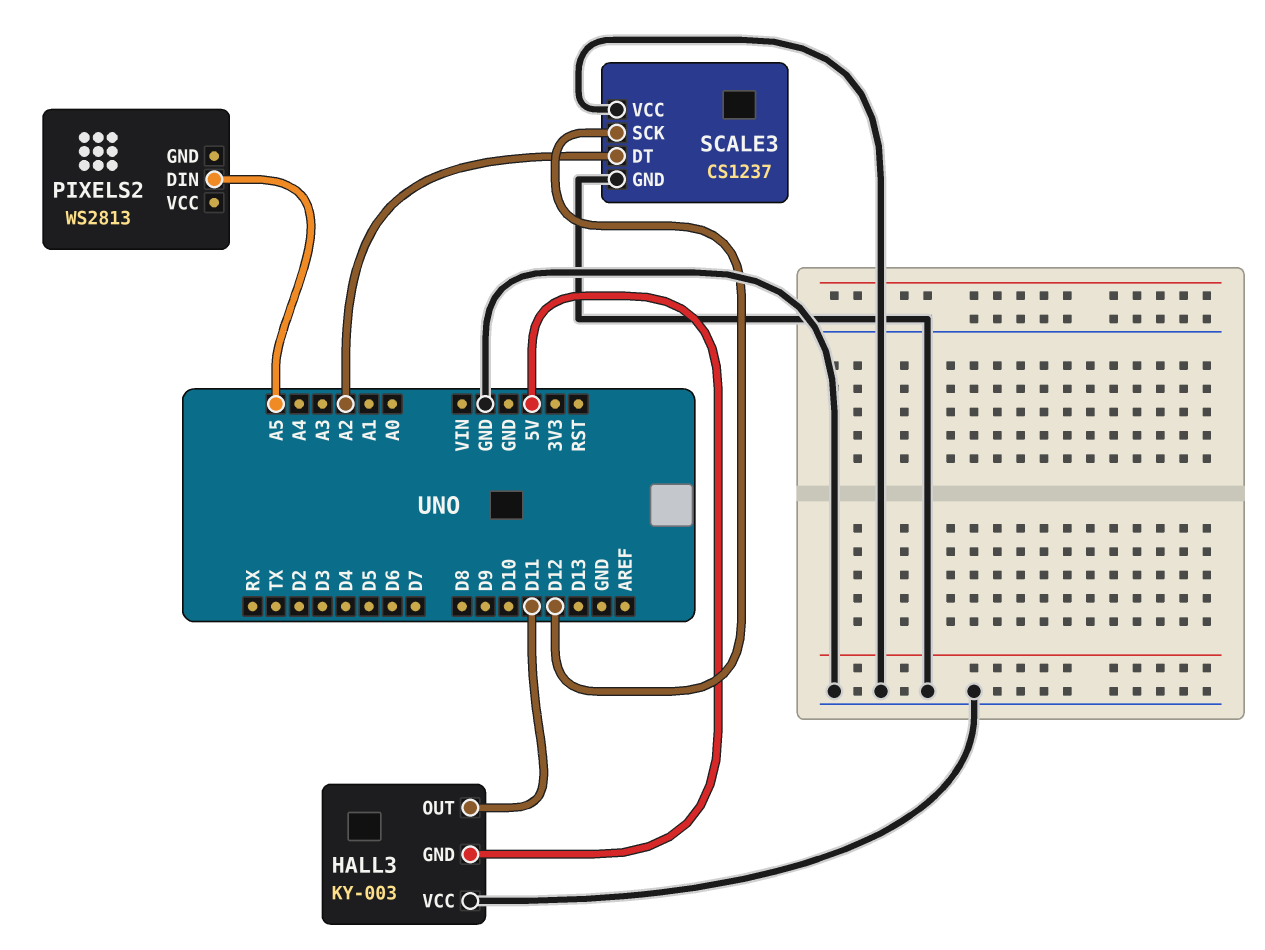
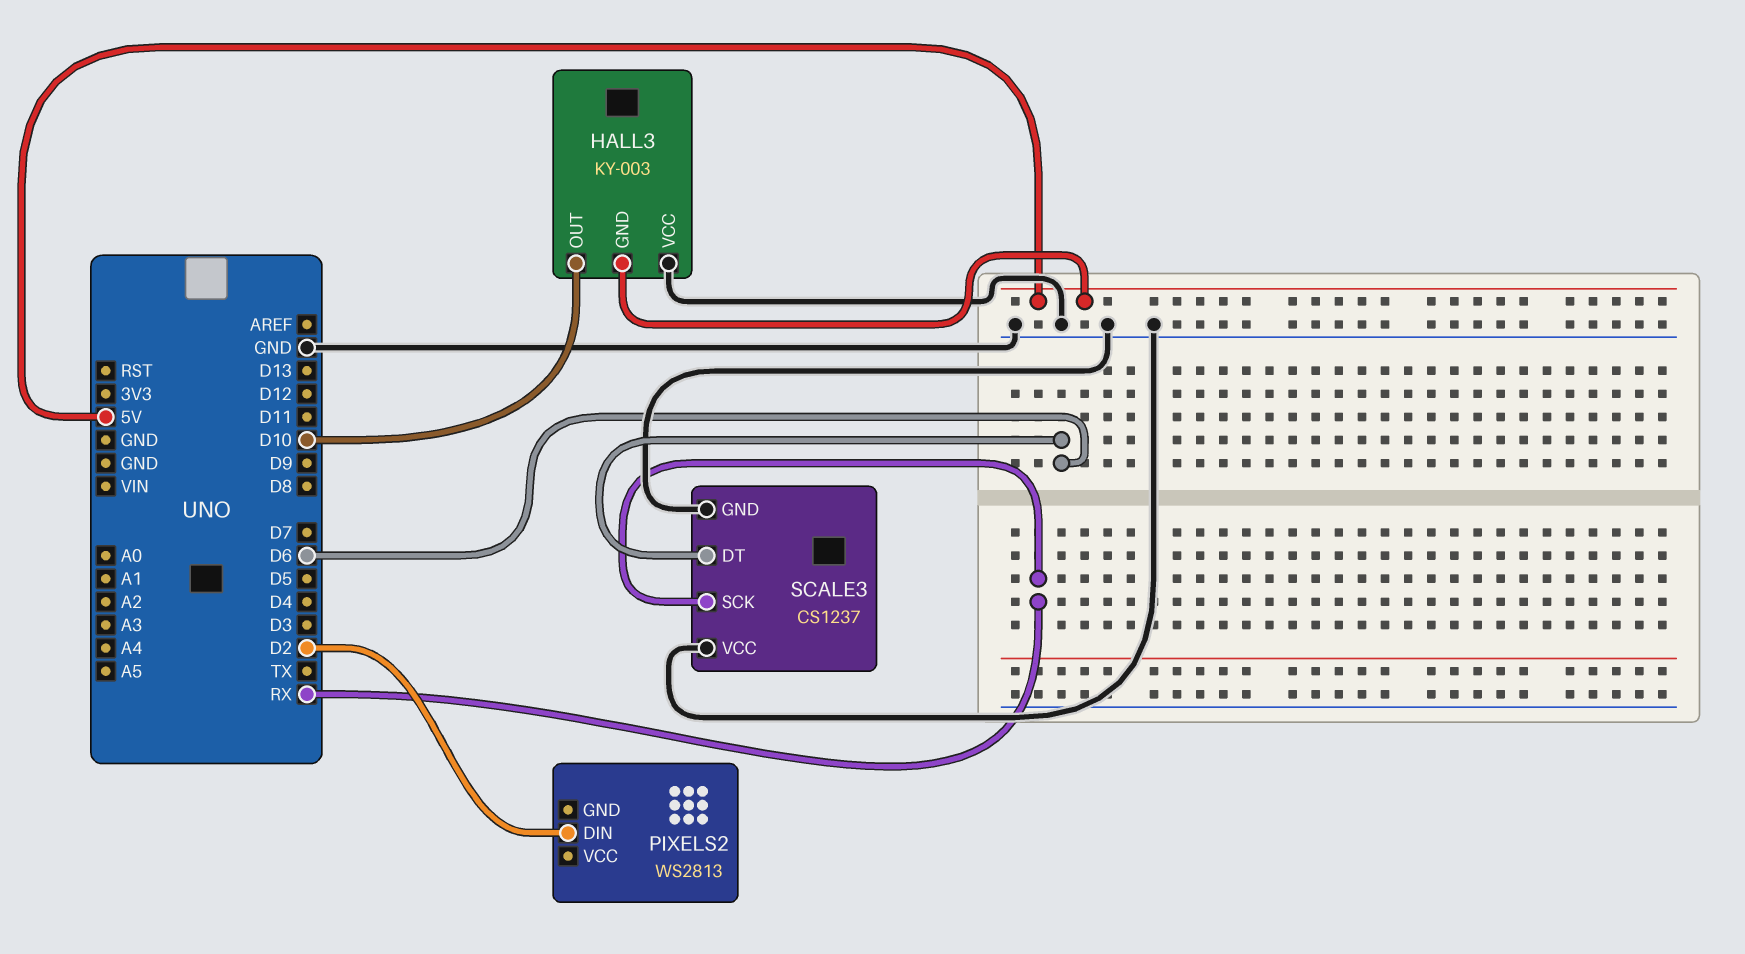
HALL3 pin OUT: D11 -> D10
PIXELS2 pin DIN: A5 -> D2
SCALE3 pin DT: A2 -> D6
SCALE3 pin SCK: D12 -> RX

